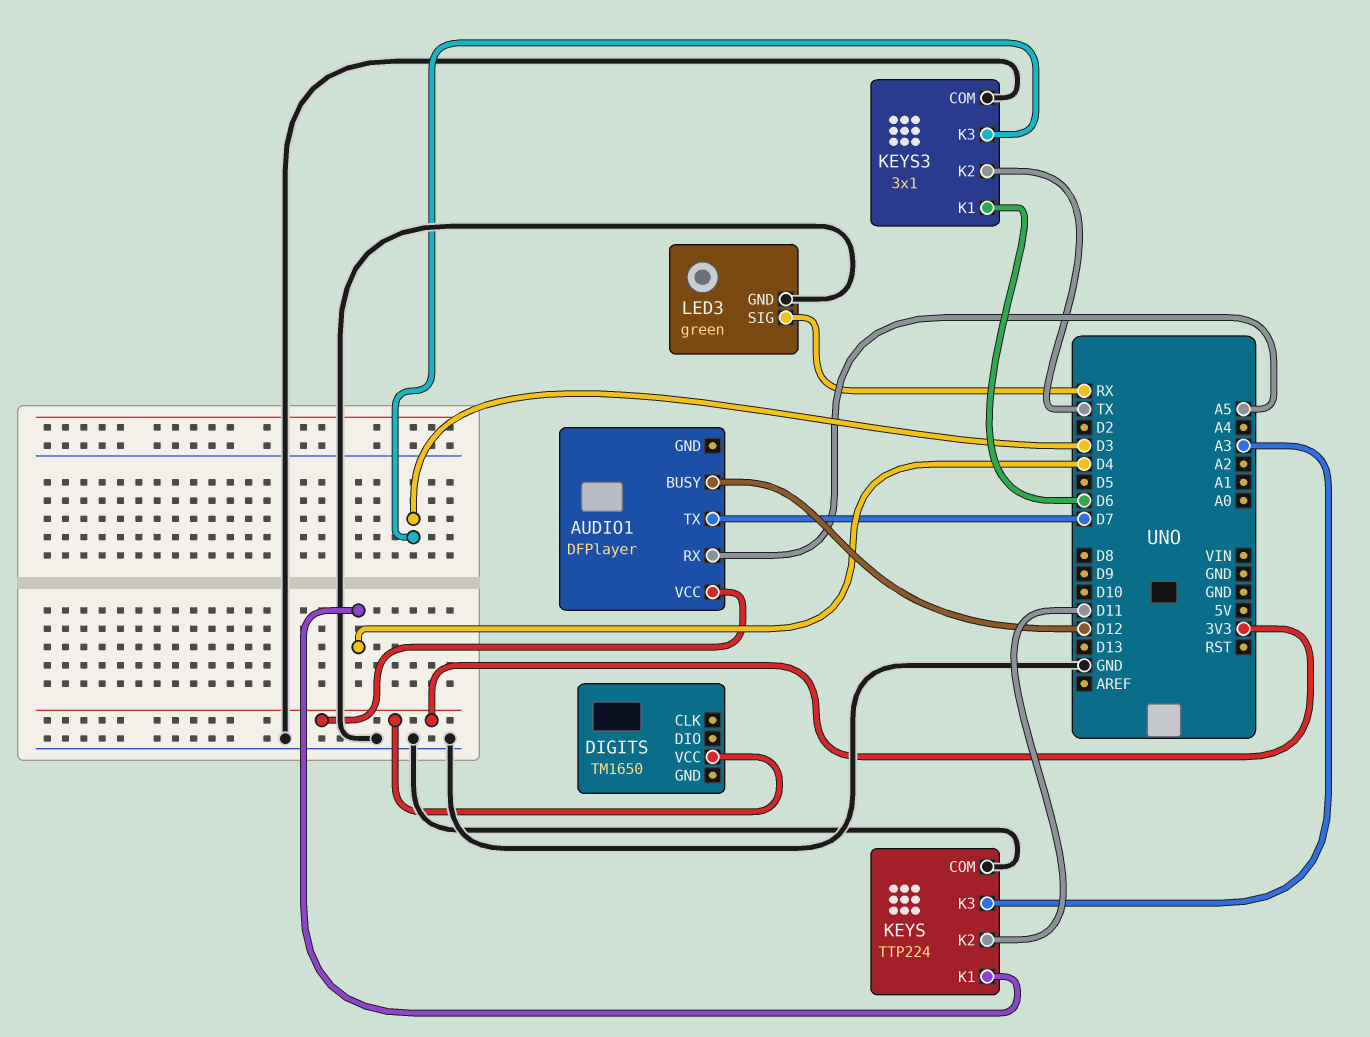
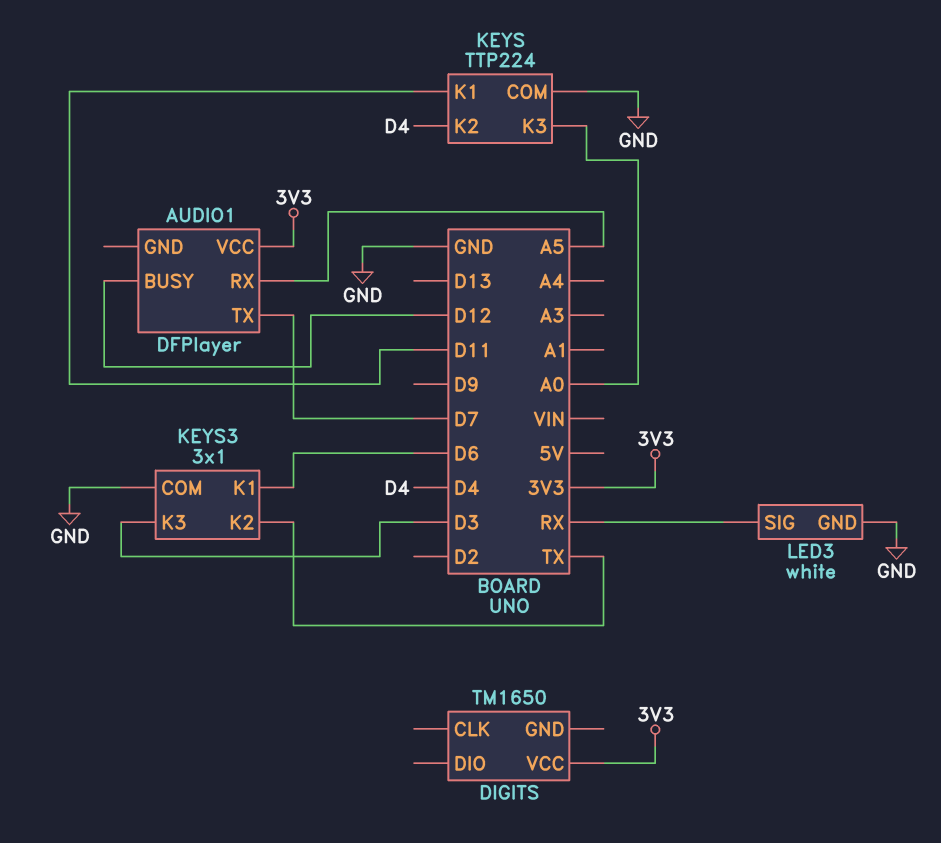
KEYS pin K1: D4 -> D11
KEYS pin K2: D11 -> D4
KEYS pin K3: A3 -> A0
LED3: green -> white

